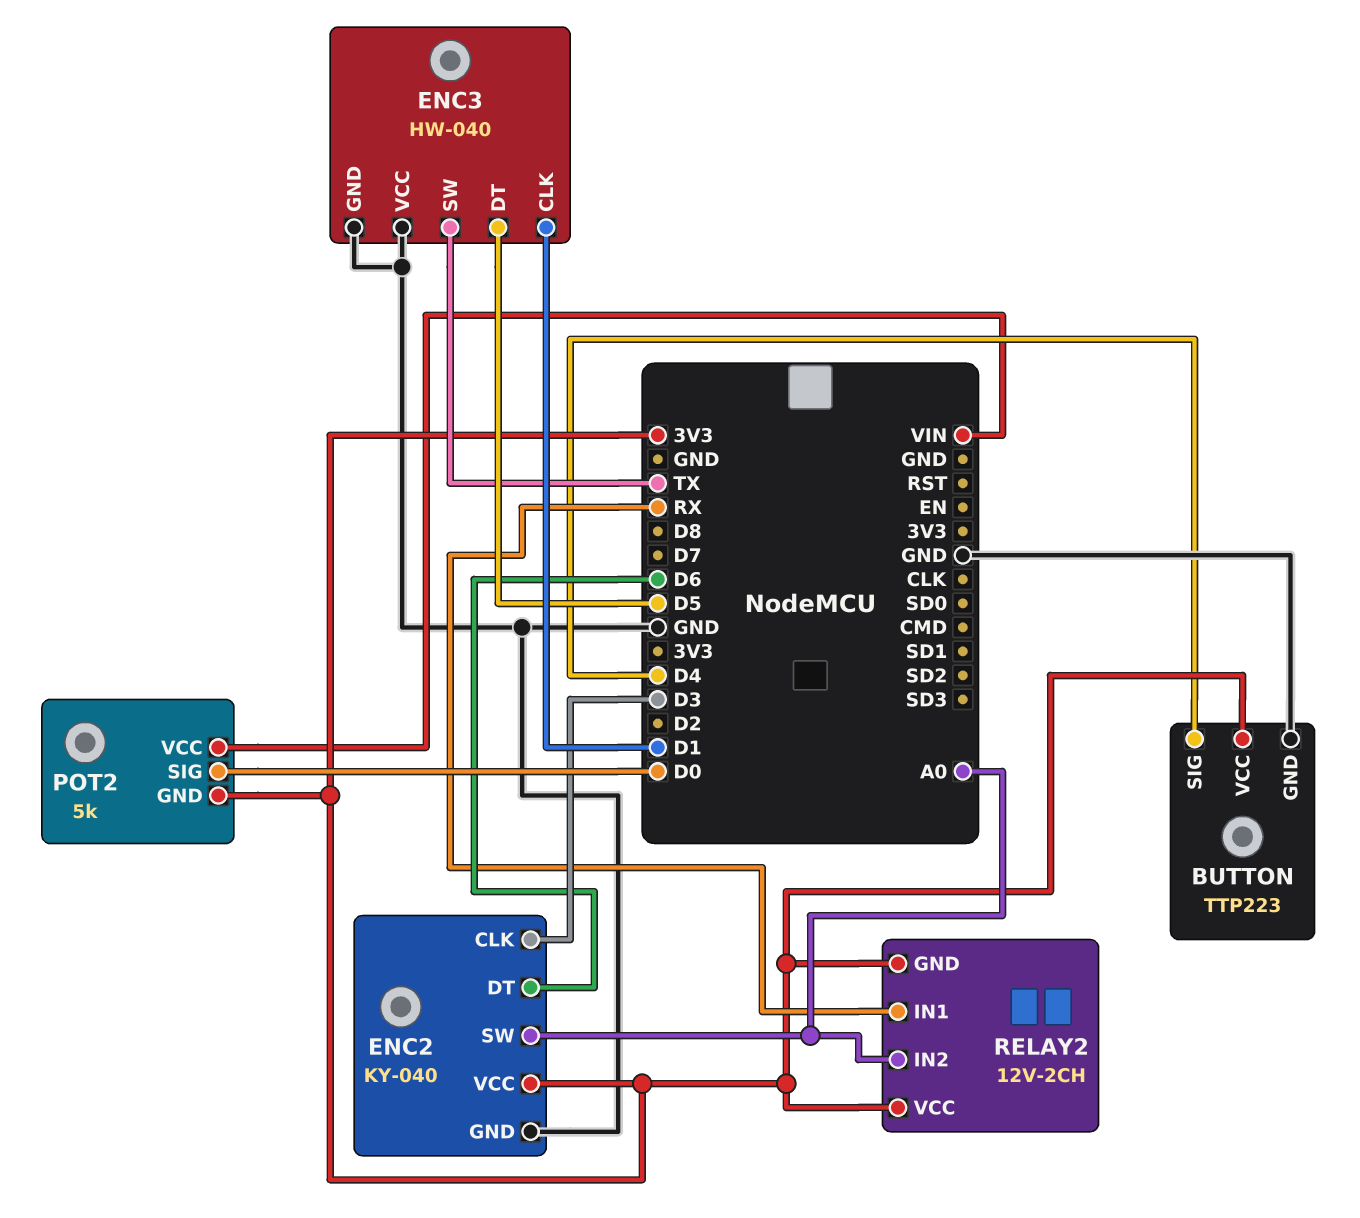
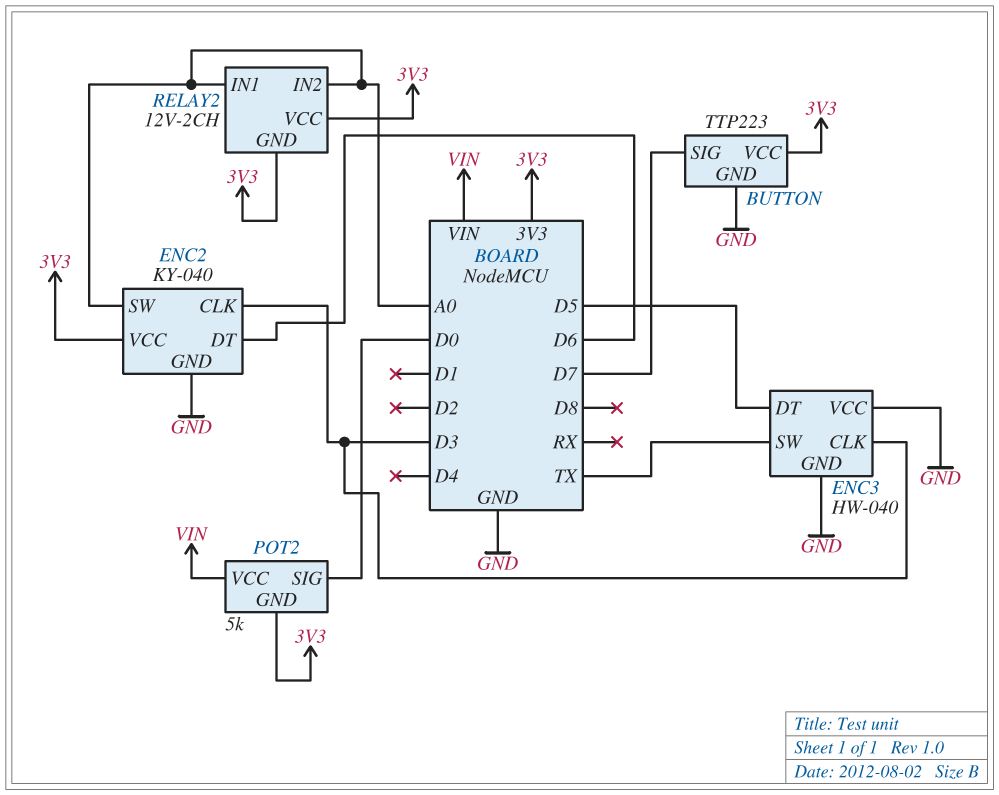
BUTTON pin SIG: D4 -> D7
ENC3 pin CLK: D1 -> D3
RELAY2 pin IN1: RX -> A0

